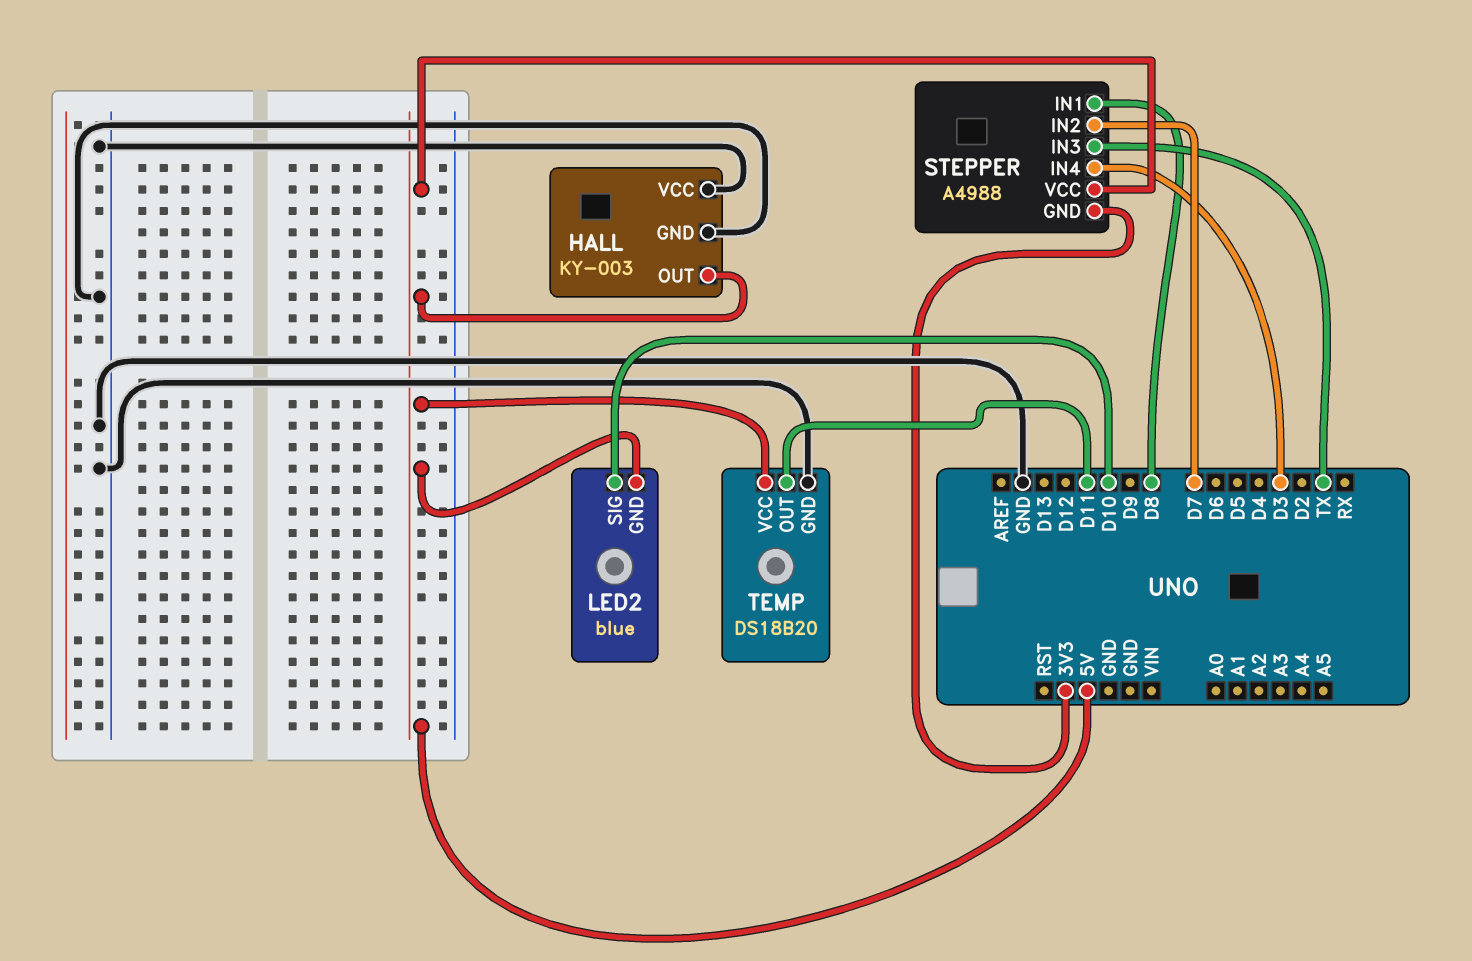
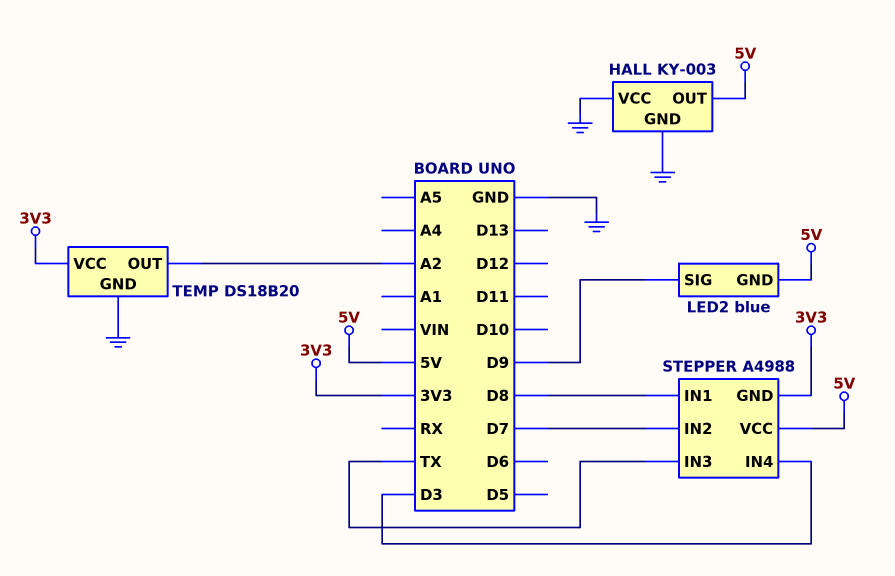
LED2 pin SIG: D10 -> D9
TEMP pin OUT: D11 -> A2
TEMP pin VCC: 5V -> 3V3

